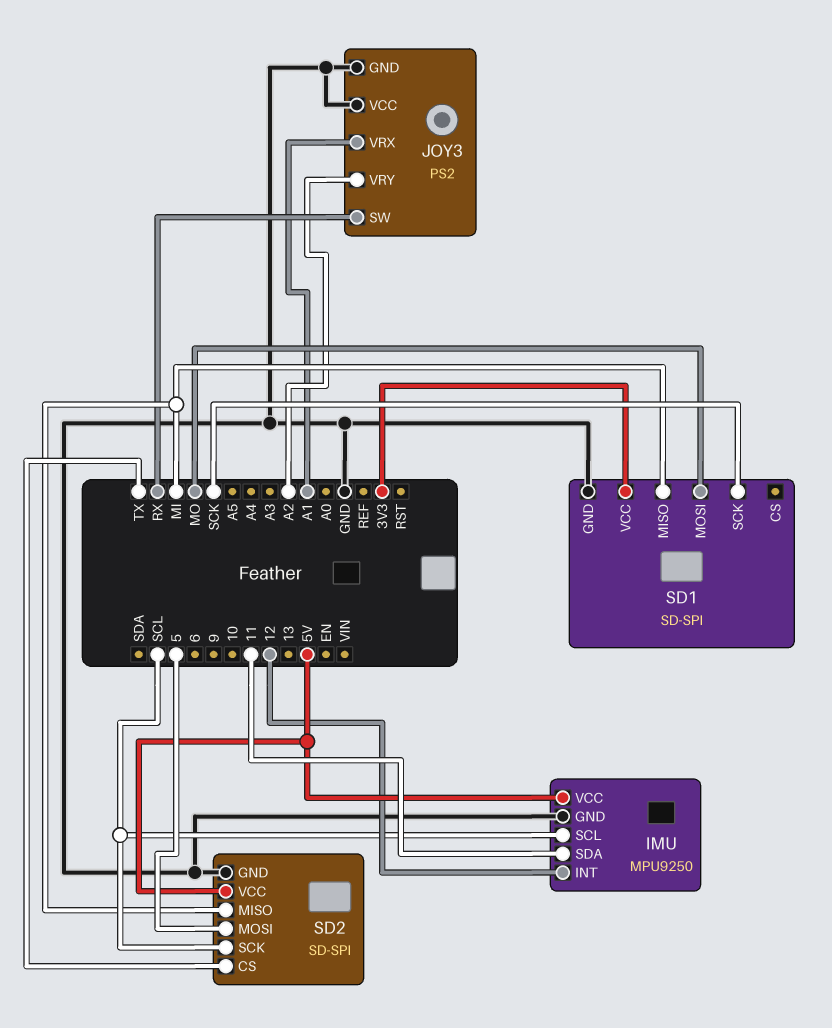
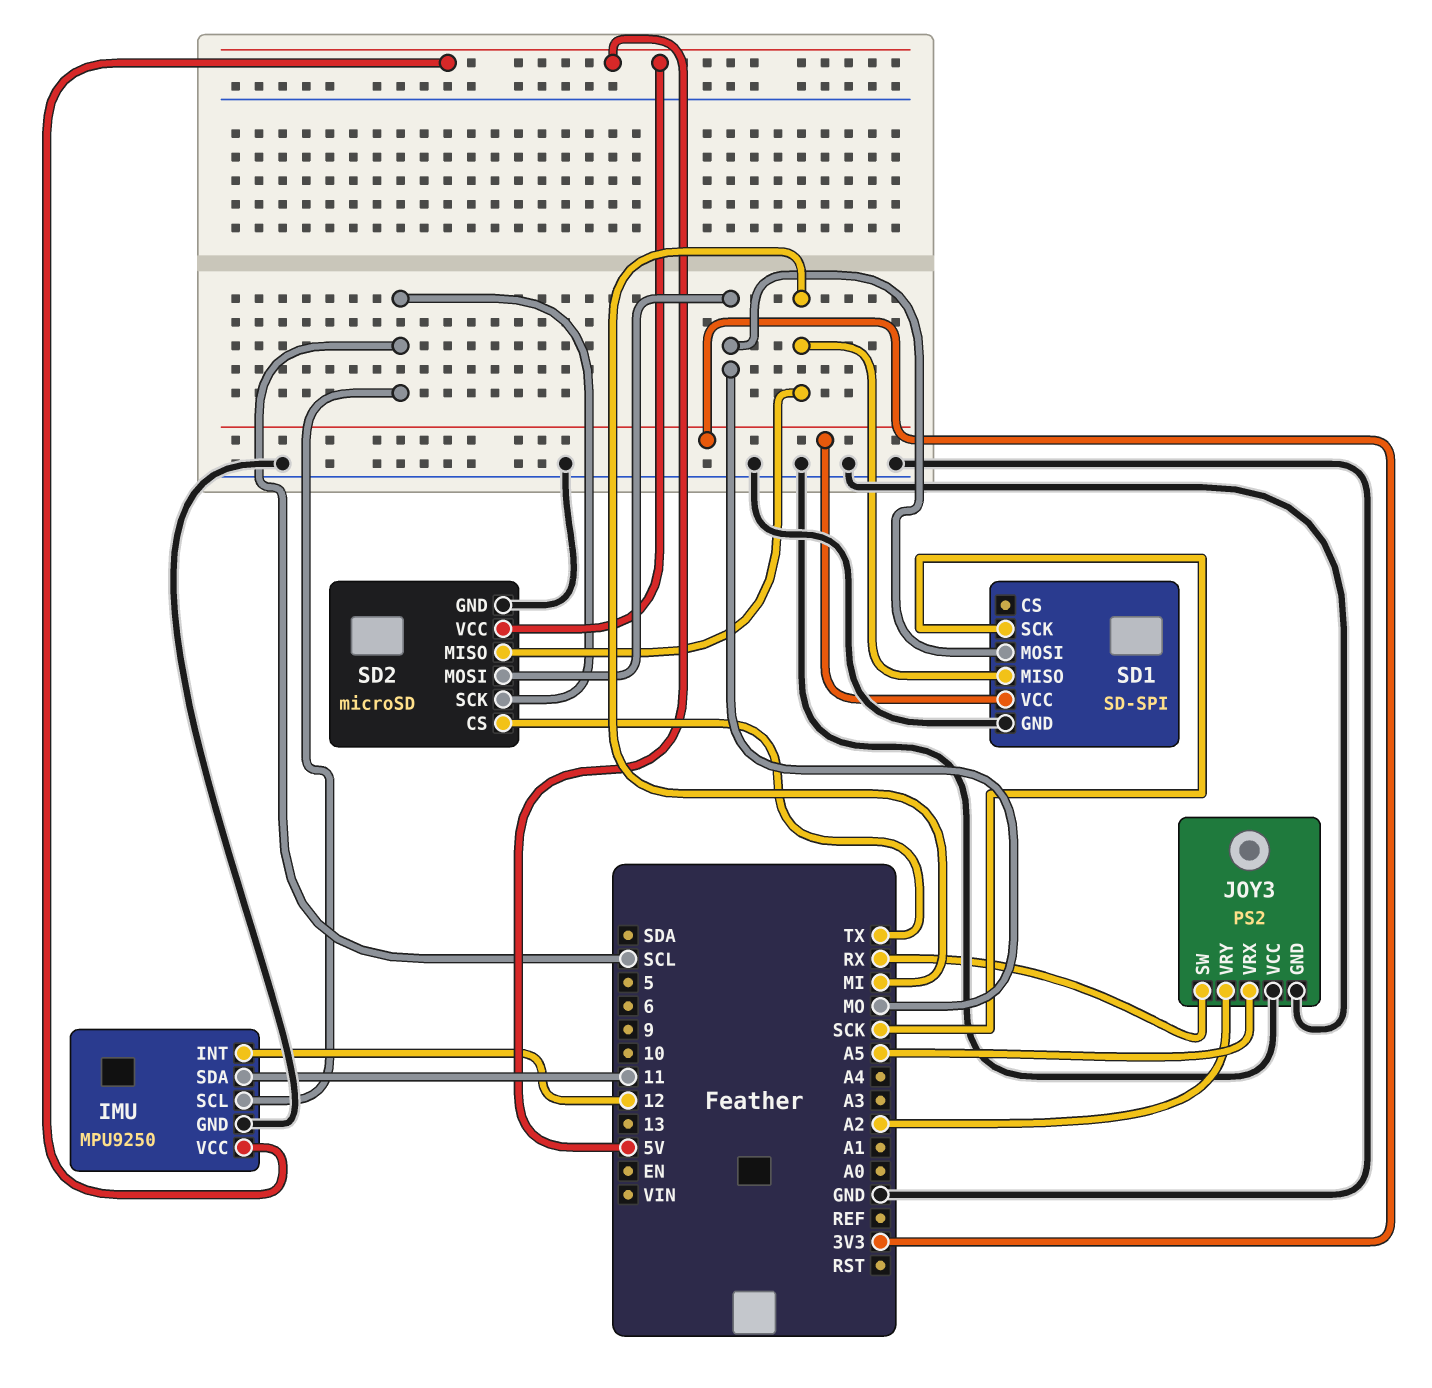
JOY3 pin VRX: A1 -> A5
SD2: SD-SPI -> microSD
SD2 pin MOSI: 5 -> MO

